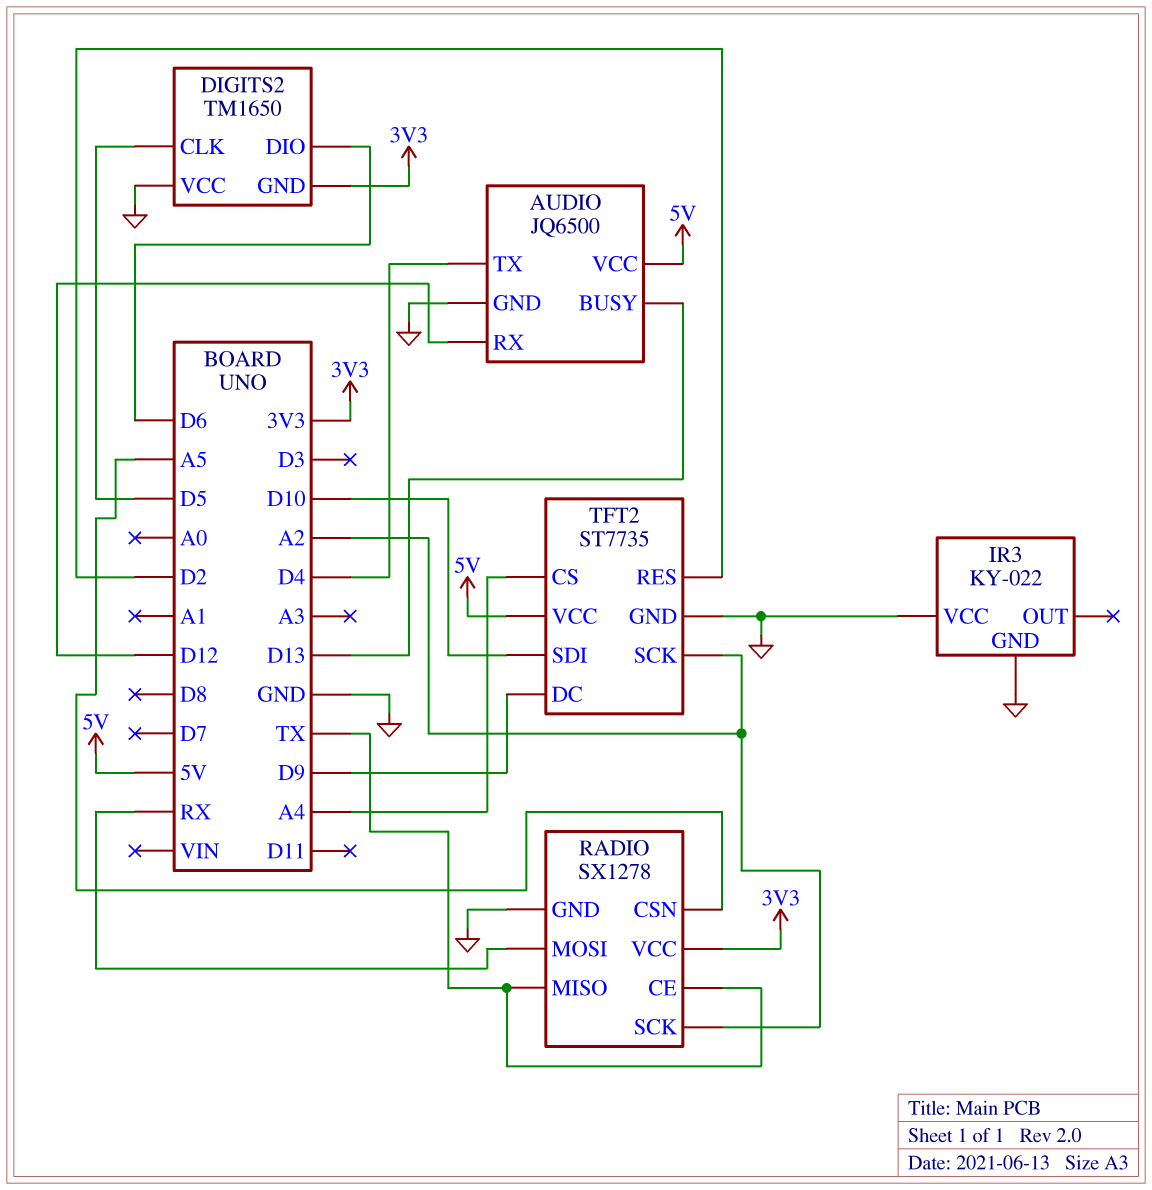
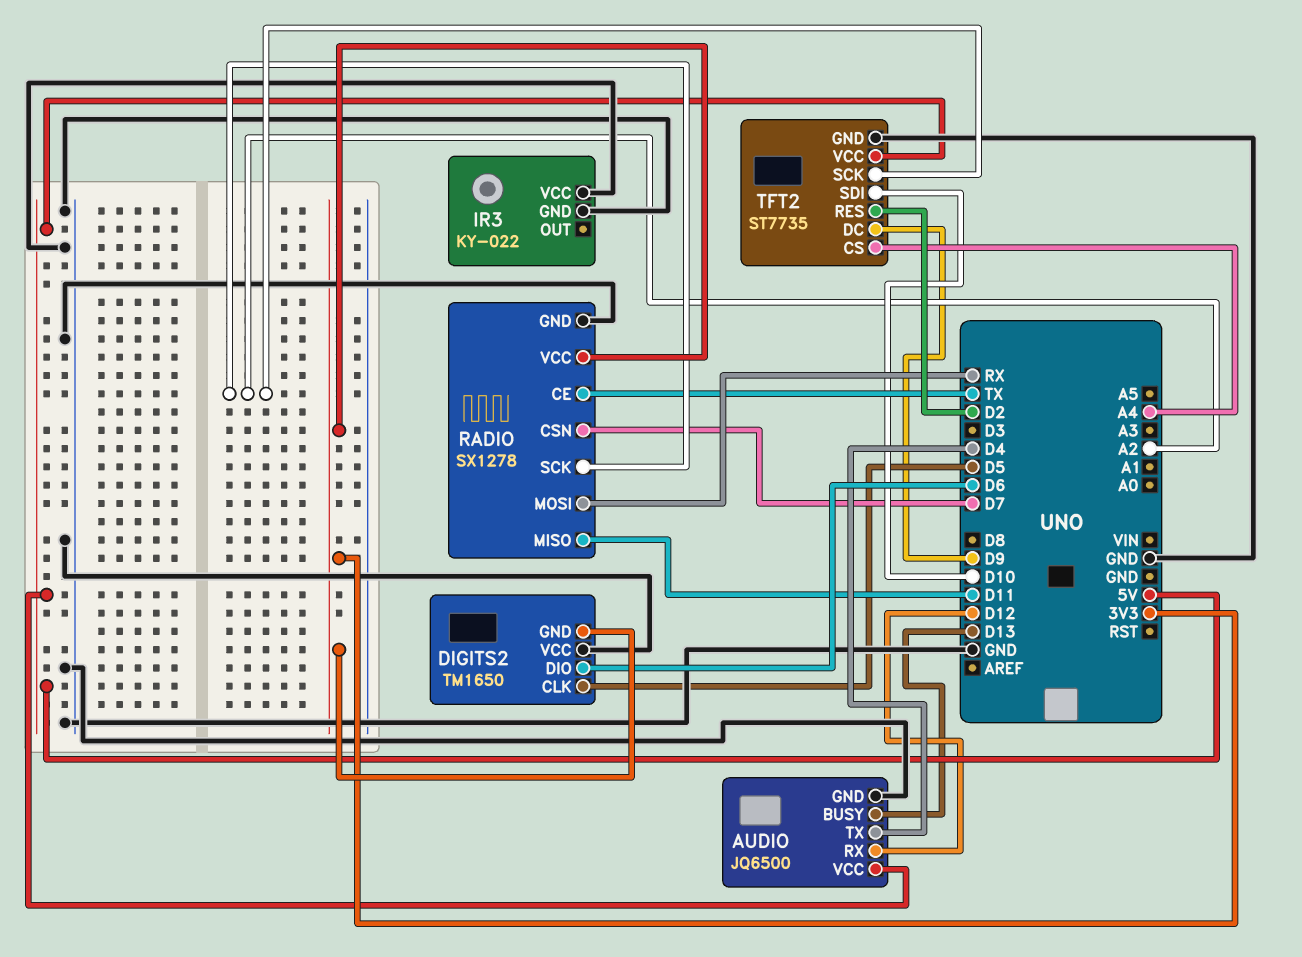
RADIO pin CSN: A5 -> D7
RADIO pin MISO: TX -> D11

